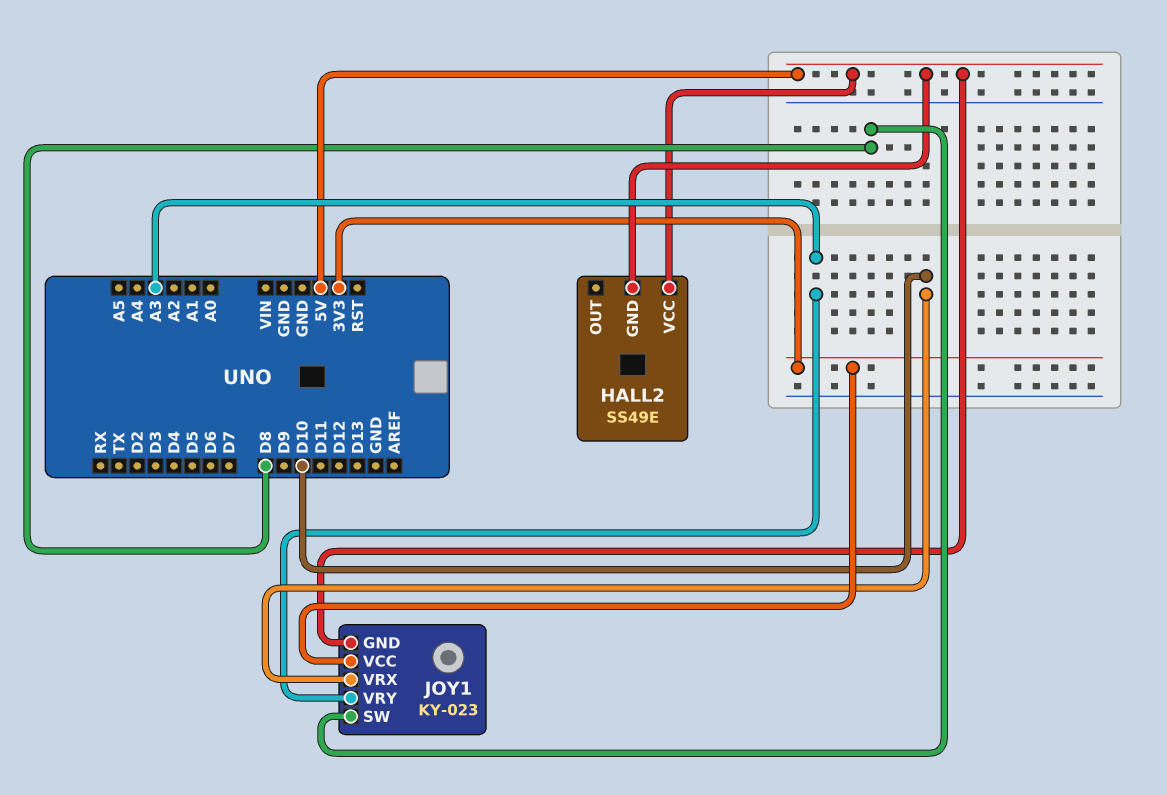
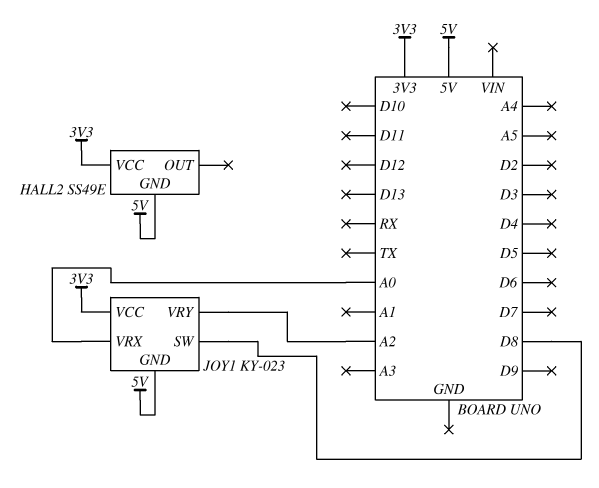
HALL2 pin VCC: 5V -> 3V3
JOY1 pin VRX: D10 -> A0
JOY1 pin VRY: A3 -> A2

